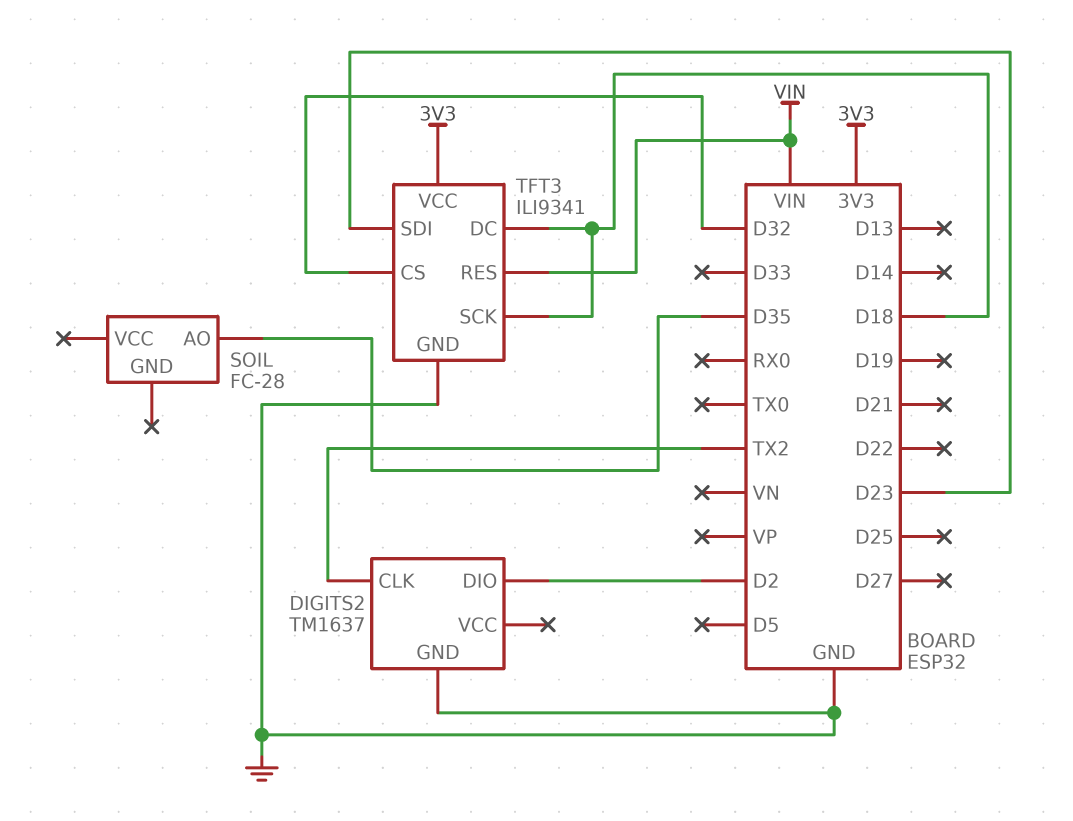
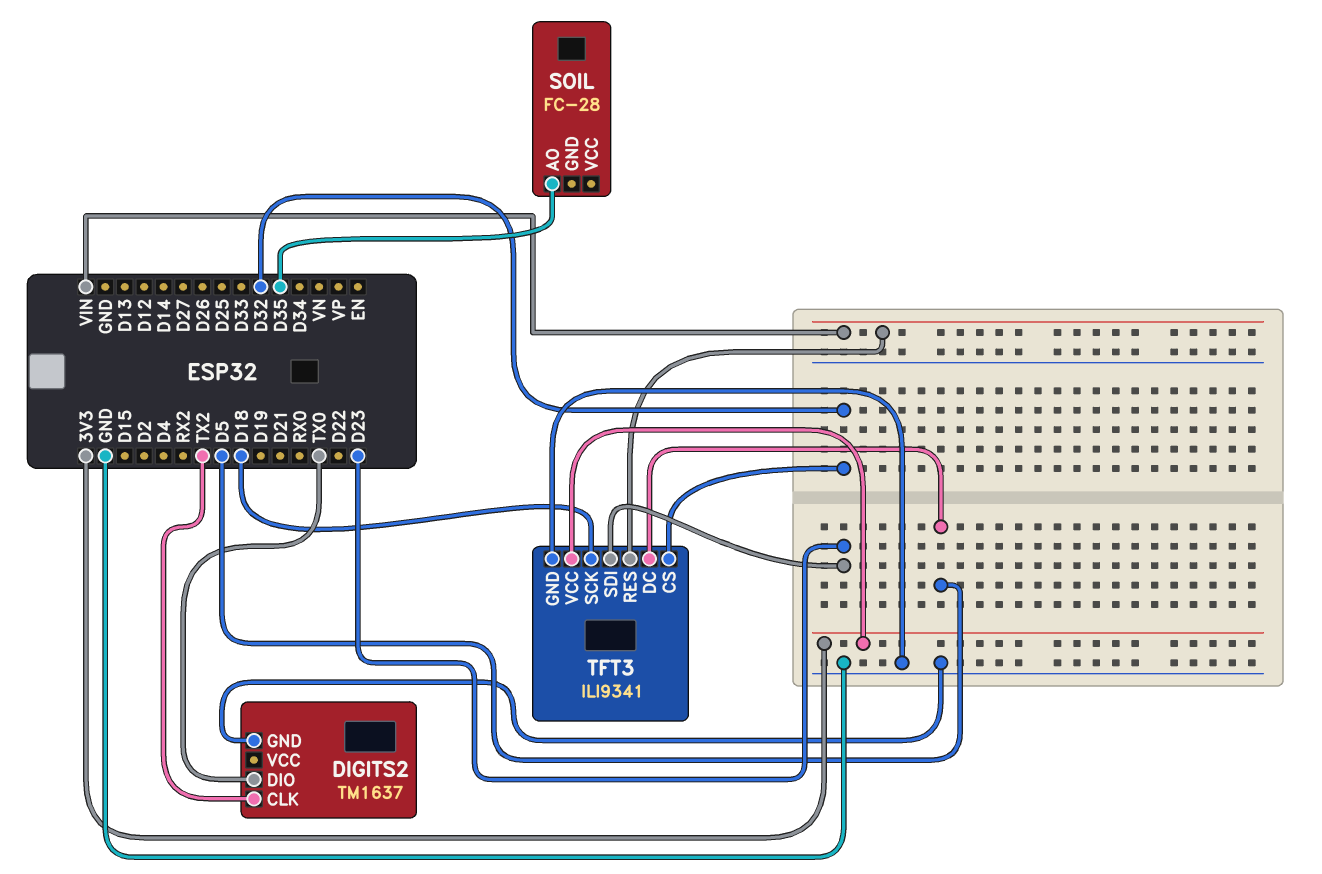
DIGITS2 pin DIO: D2 -> TX0
TFT3 pin DC: D18 -> D5

